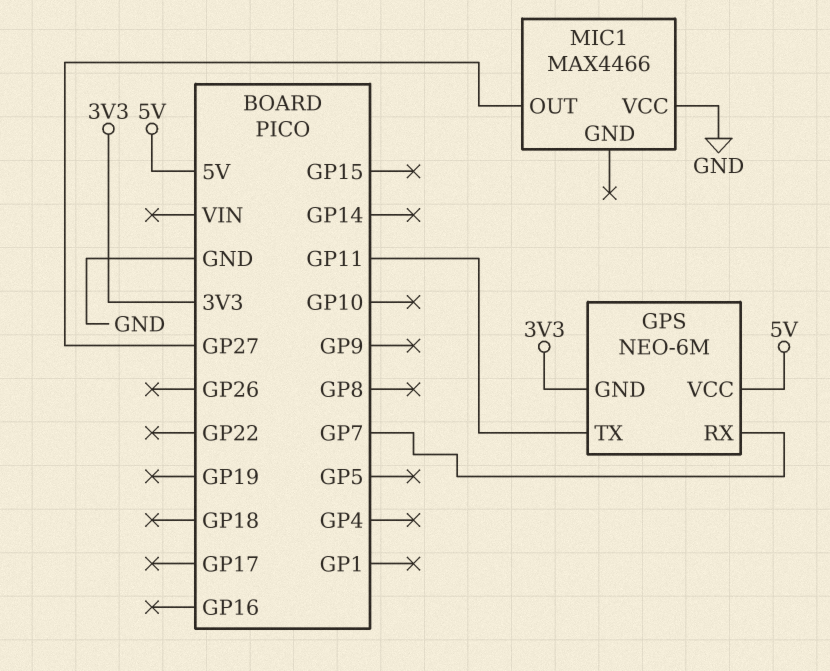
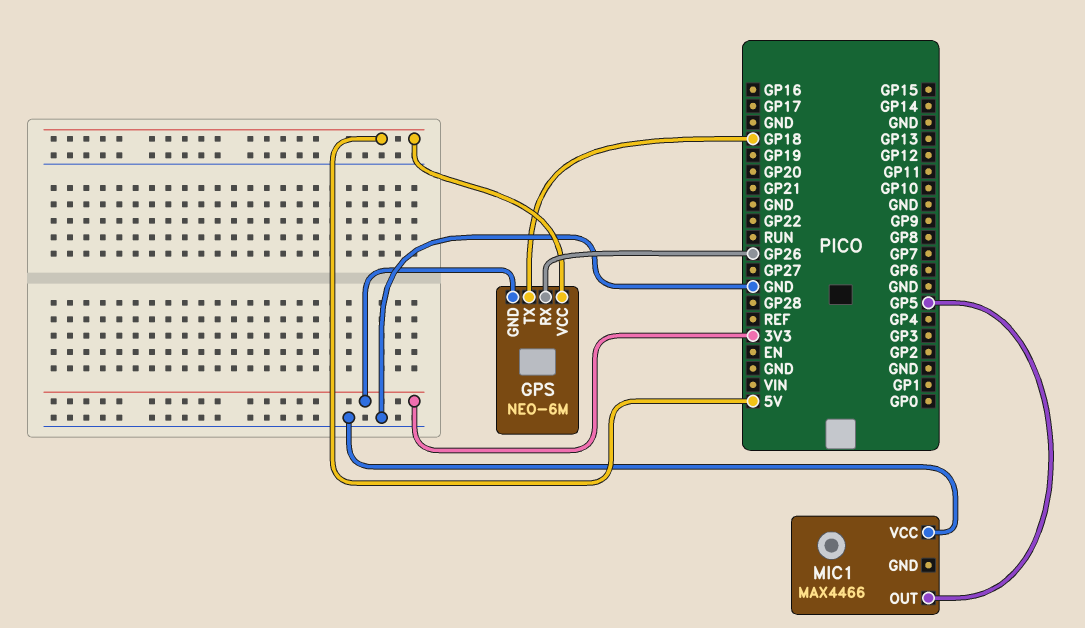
GPS pin RX: GP7 -> GP26
GPS pin TX: GP11 -> GP18
MIC1 pin OUT: GP27 -> GP5

